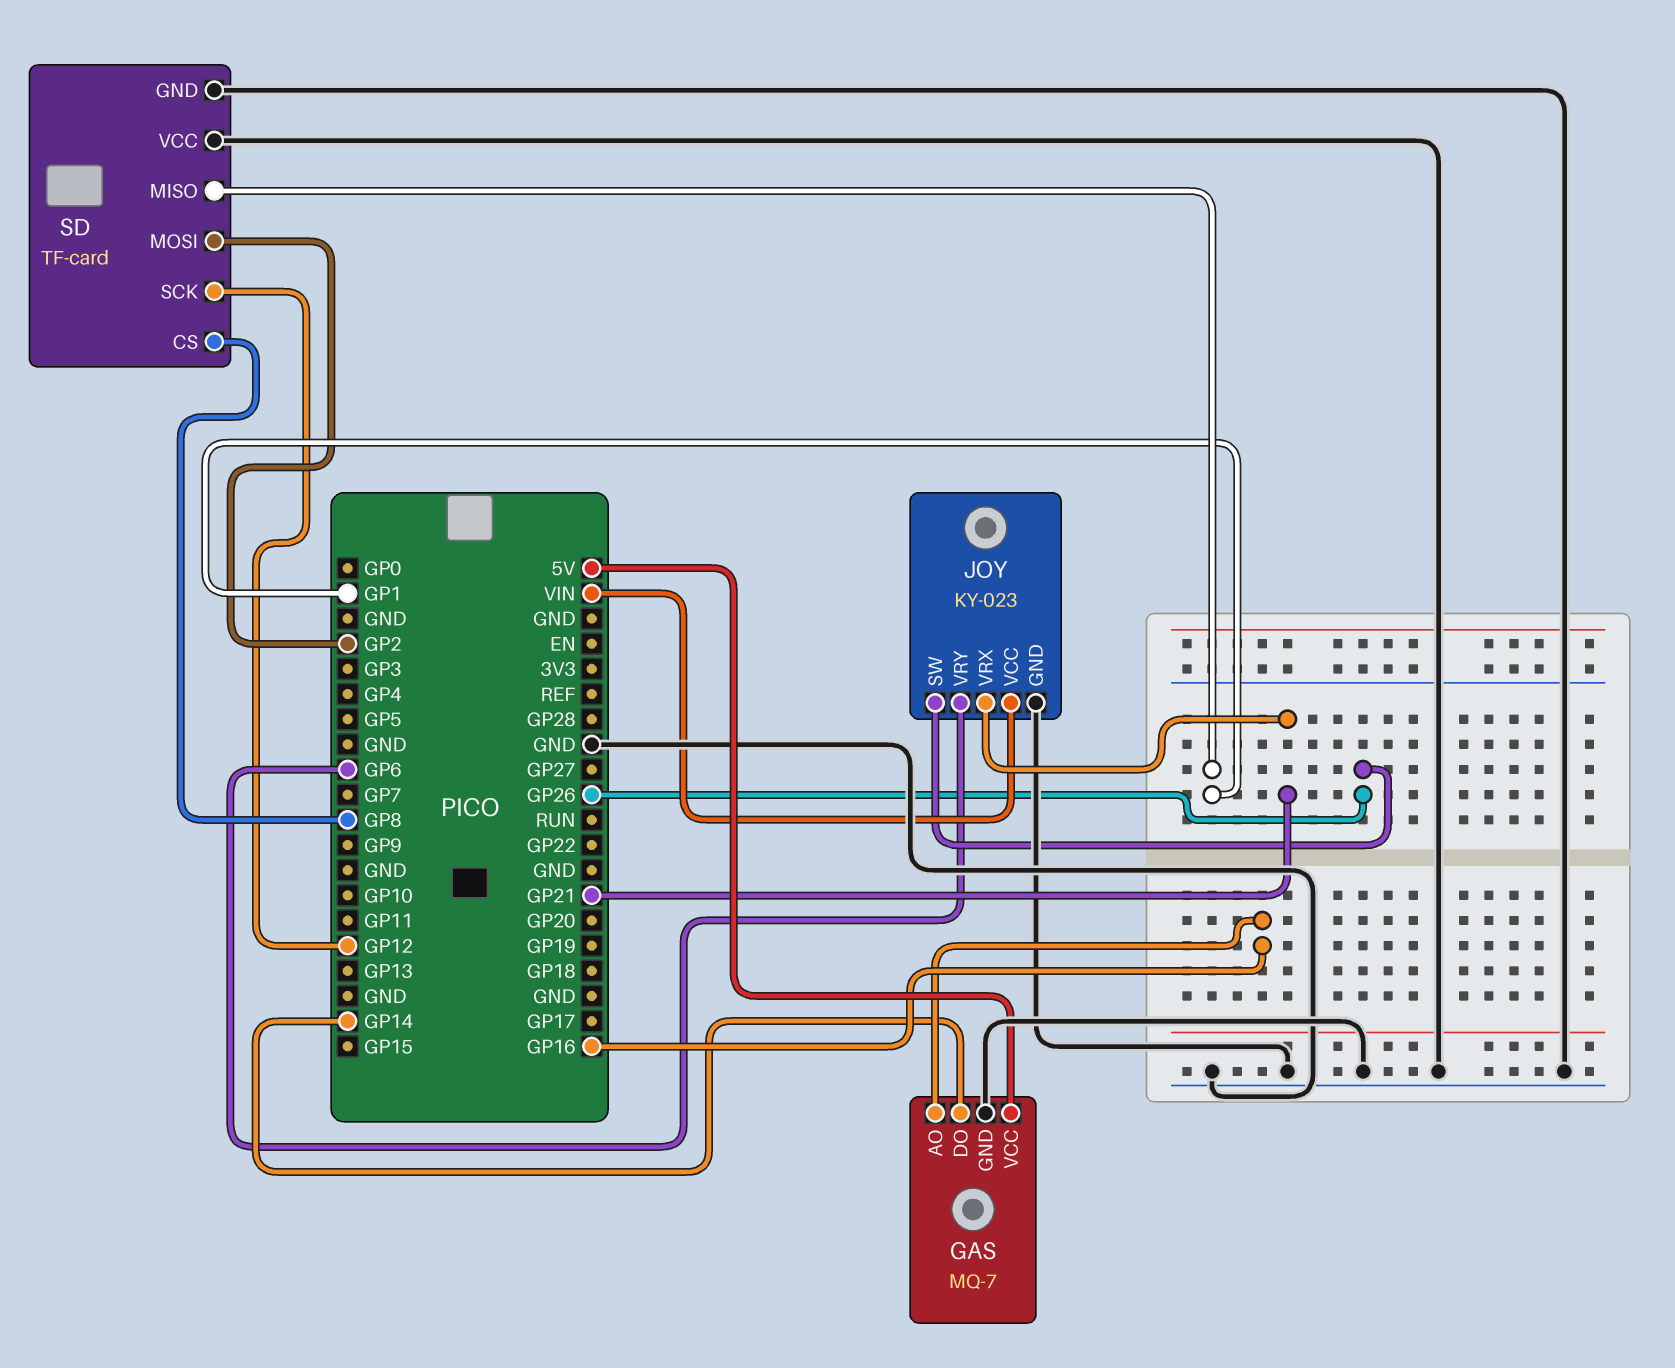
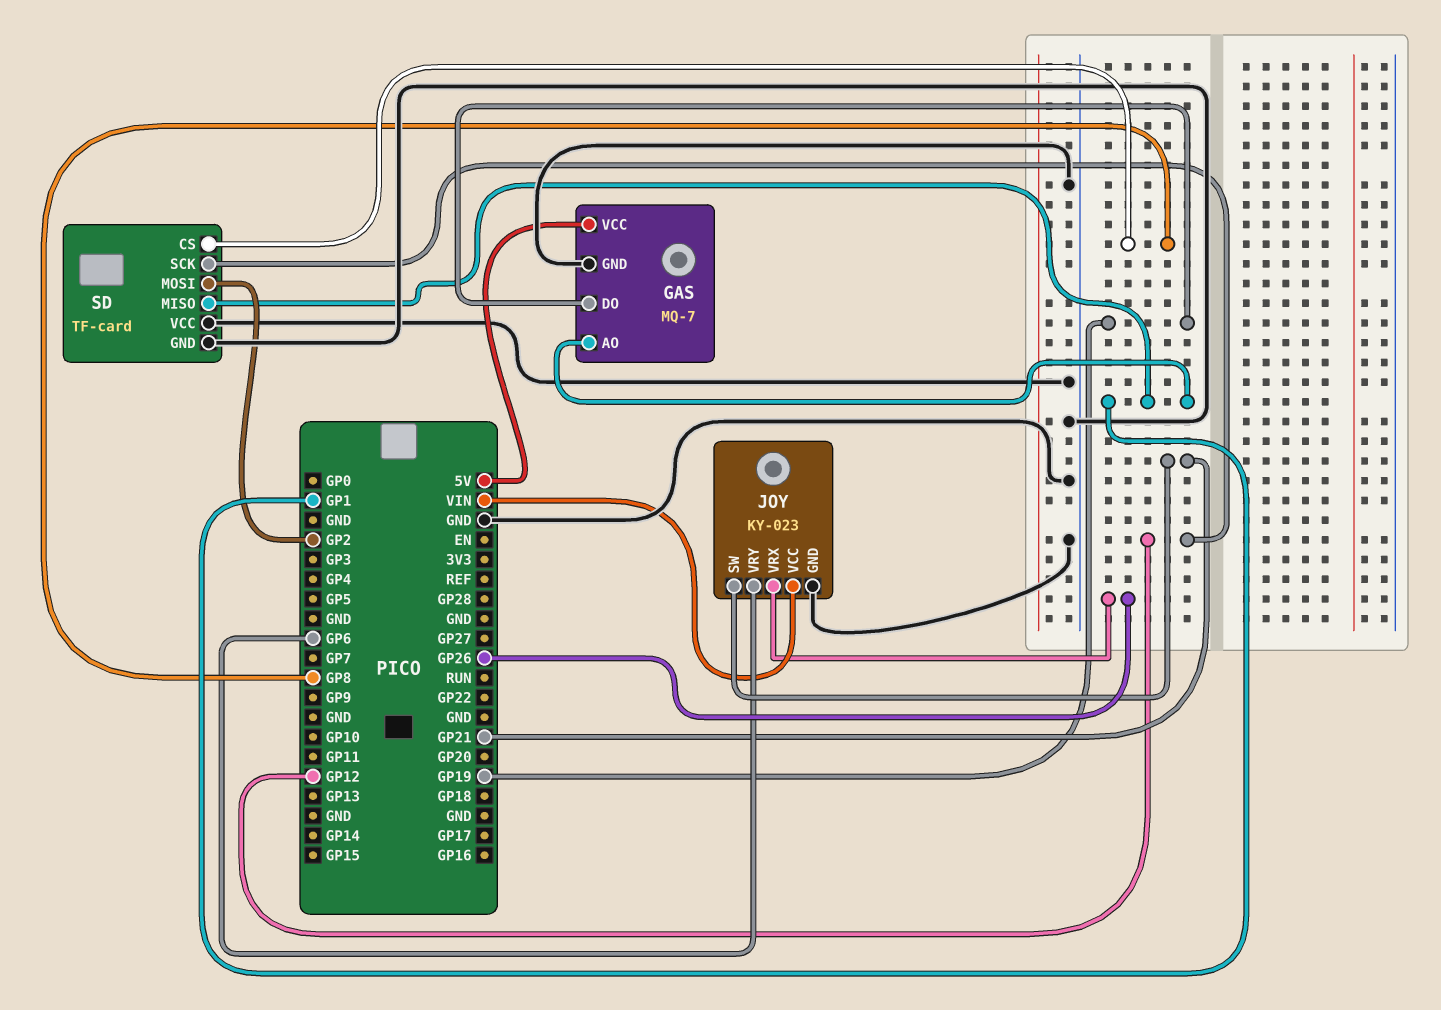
GAS pin AO: GP16 -> GP1
GAS pin DO: GP14 -> GP19
JOY pin SW: GP26 -> GP21
JOY pin VRX: GP21 -> GP26

